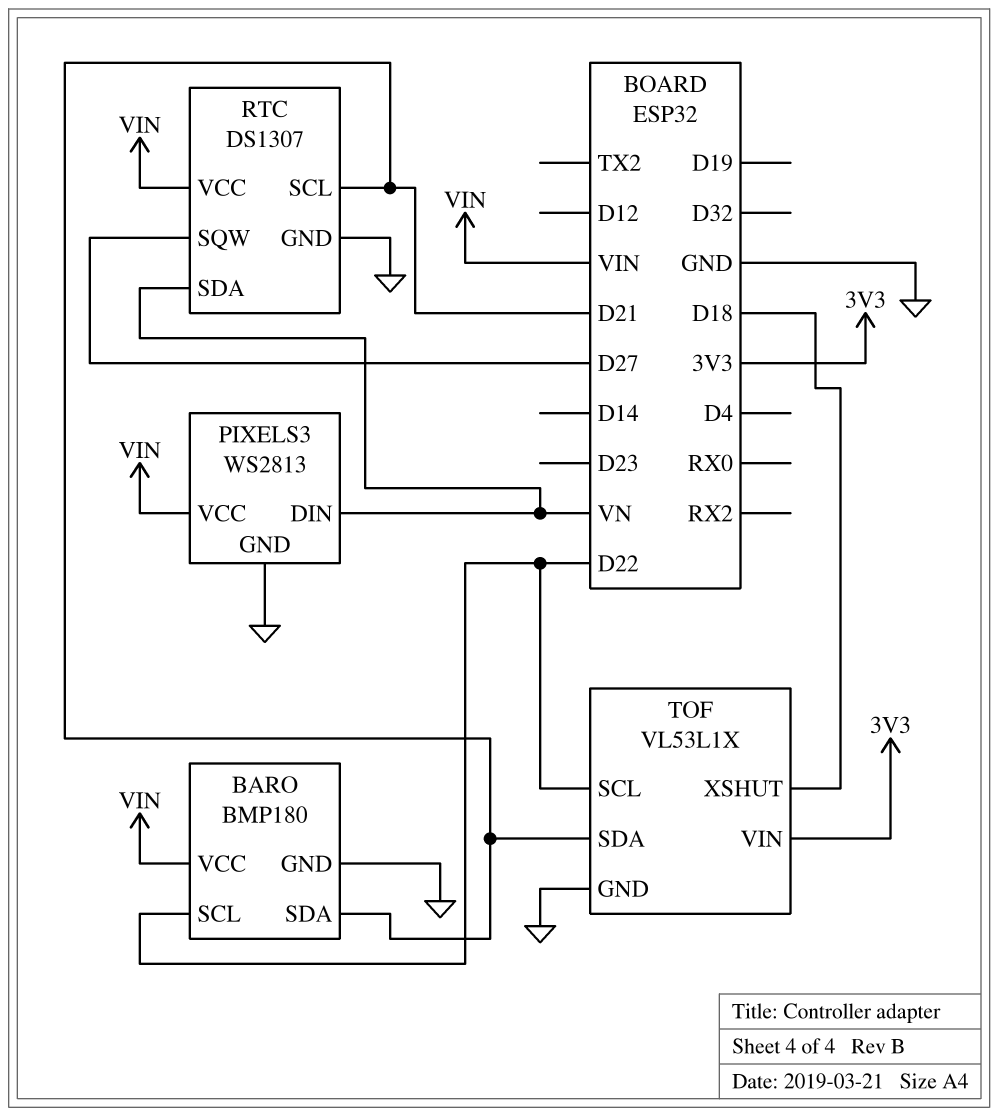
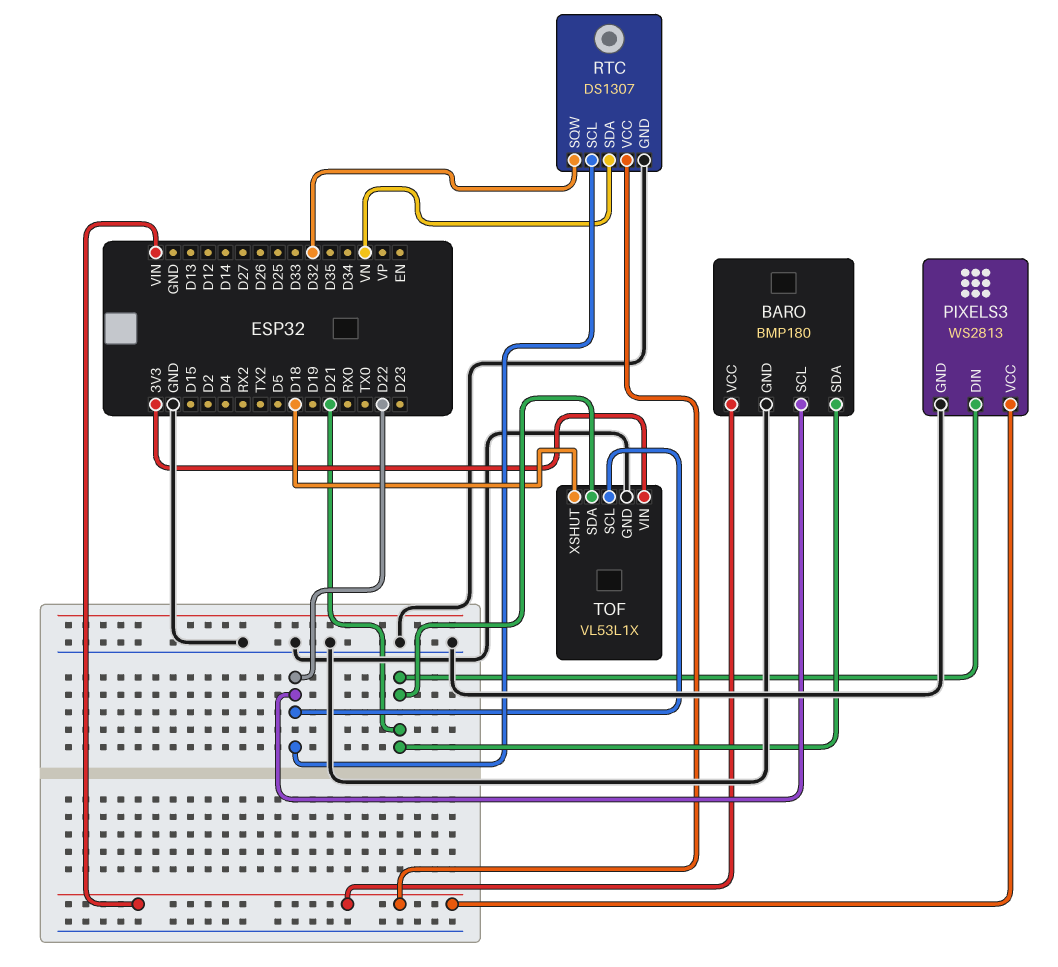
PIXELS3 pin DIN: VN -> D21
RTC pin SCL: D21 -> D22
RTC pin SQW: D27 -> D32

